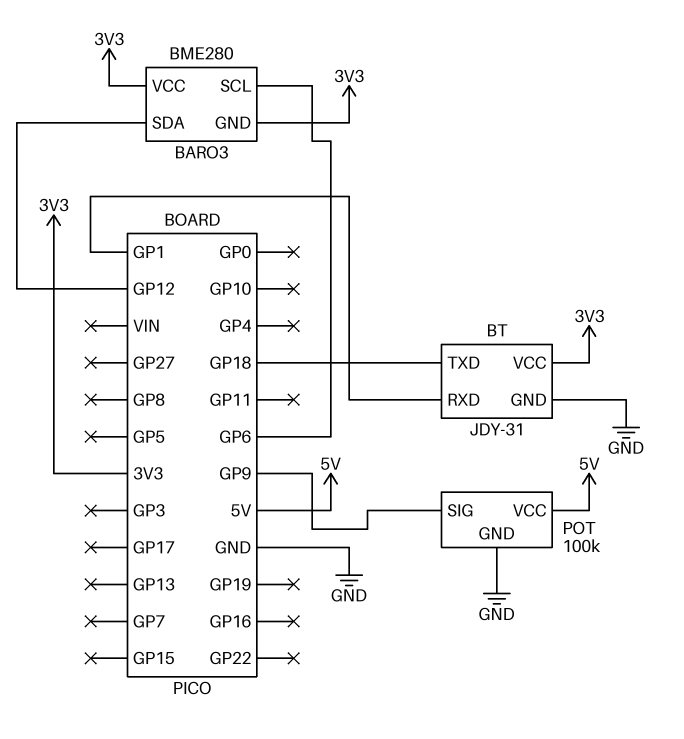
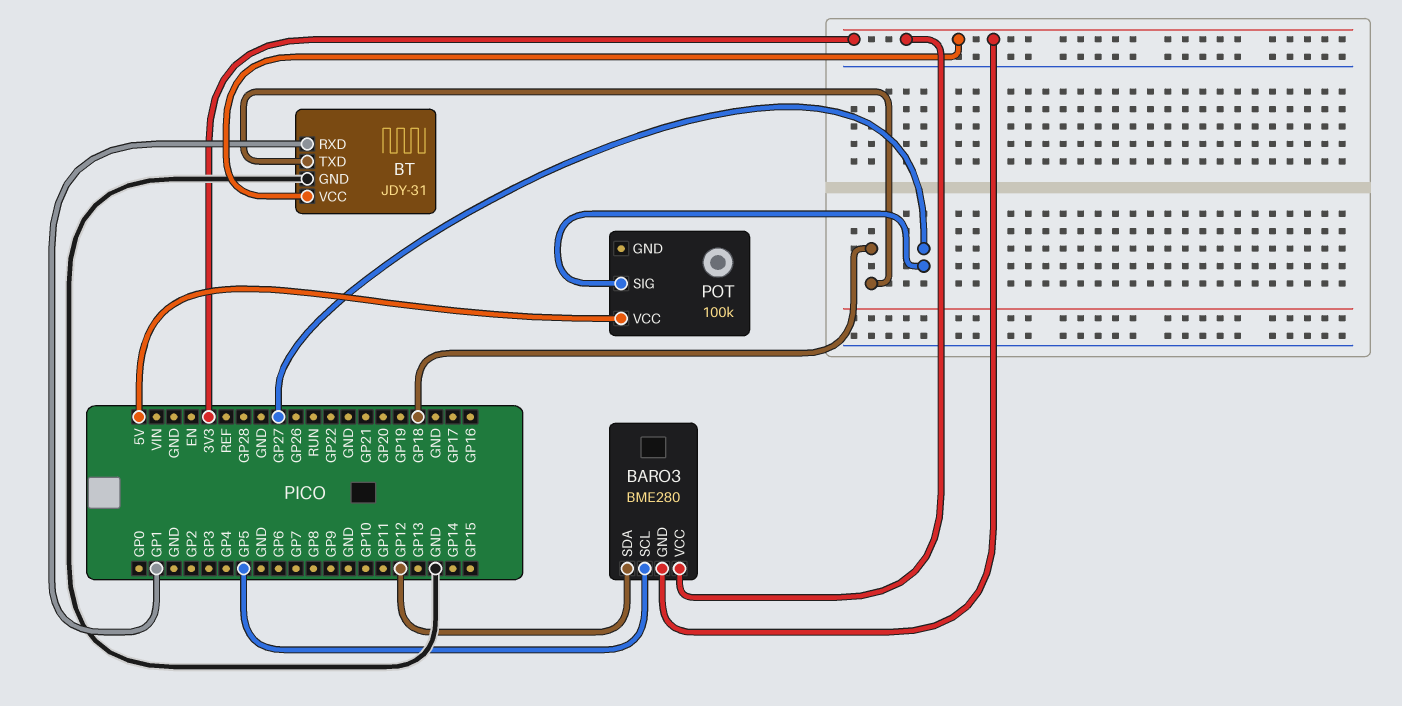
BARO3 pin SCL: GP6 -> GP5
POT pin GND: GND -> none
POT pin SIG: GP9 -> GP27

